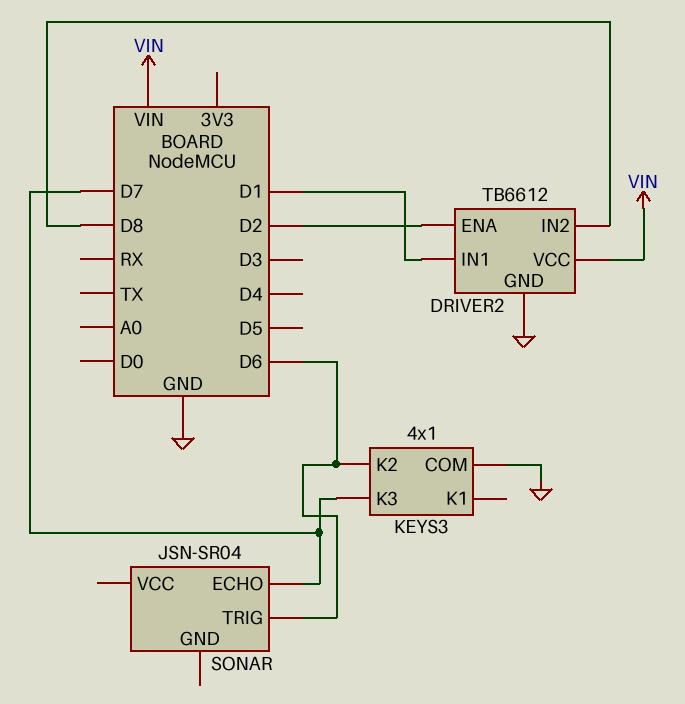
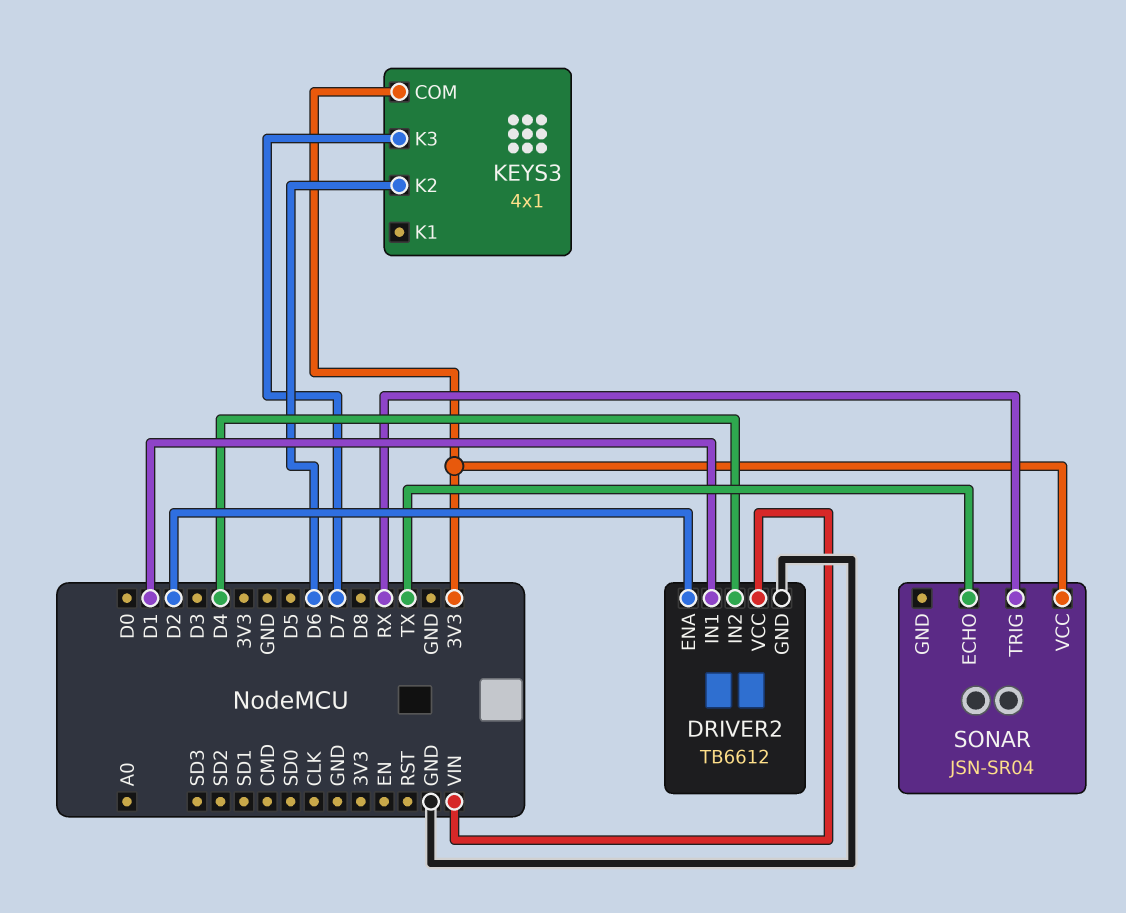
DRIVER2 pin IN2: D8 -> D4
KEYS3 pin COM: GND -> 3V3
SONAR pin ECHO: D7 -> TX
SONAR pin TRIG: D6 -> RX
SONAR pin VCC: none -> 3V3

